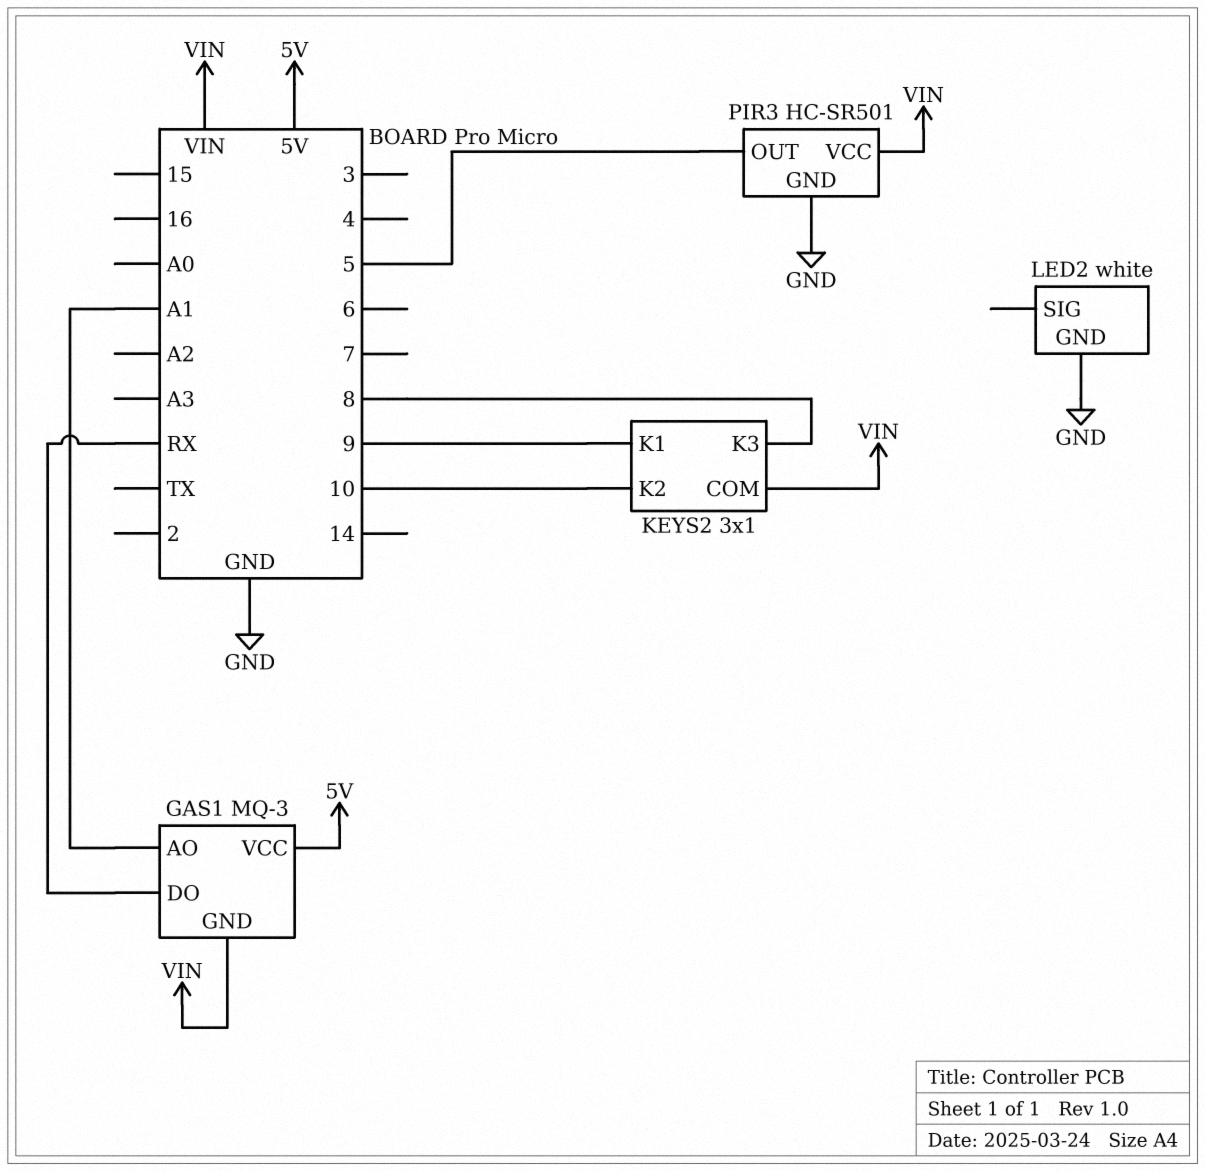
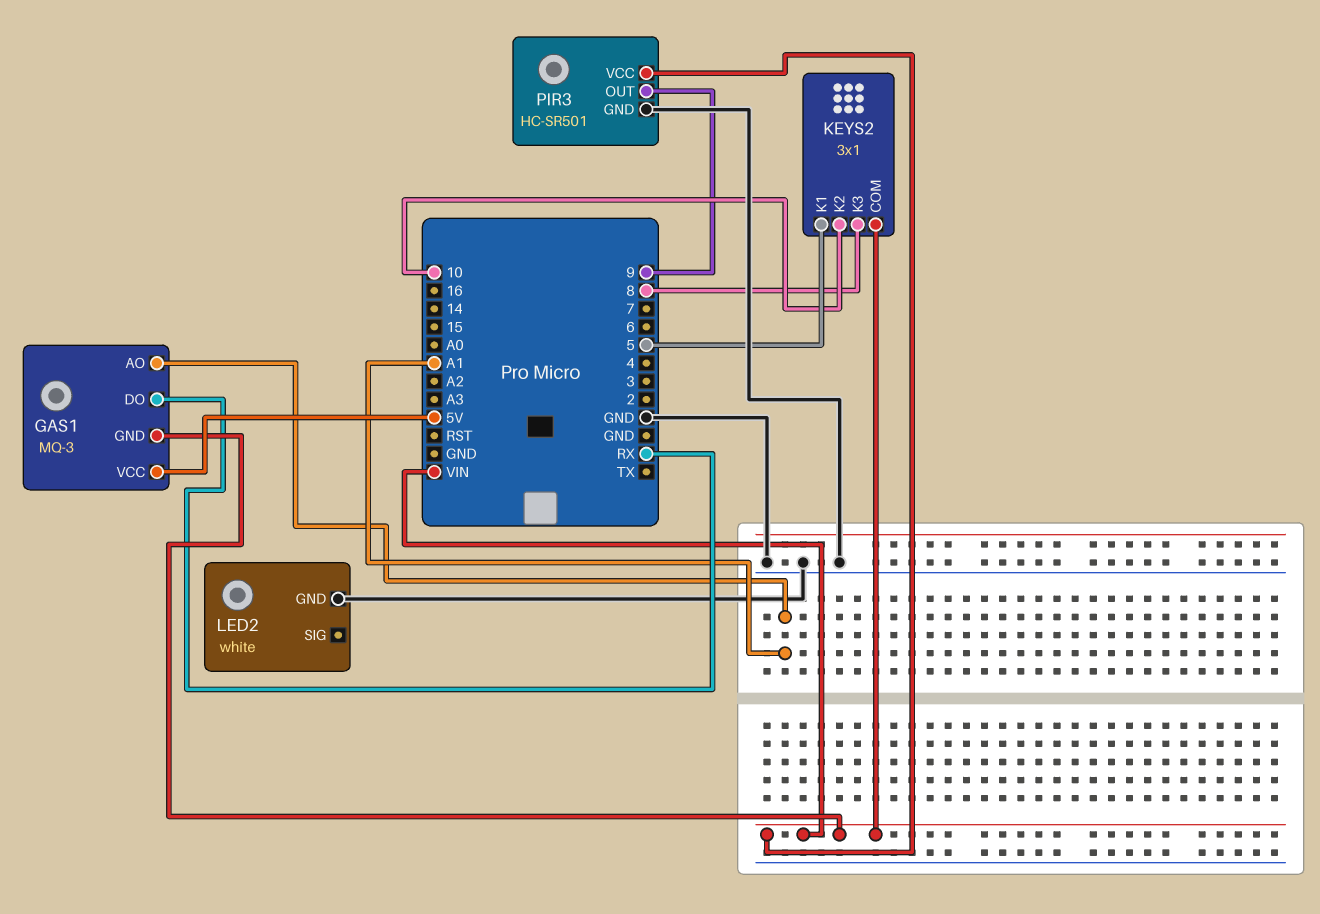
KEYS2 pin K1: 9 -> 5
PIR3 pin OUT: 5 -> 9

